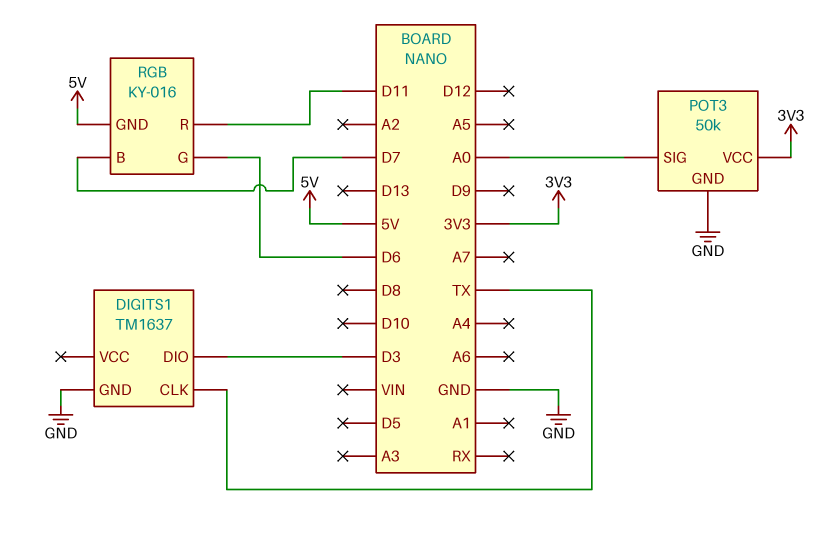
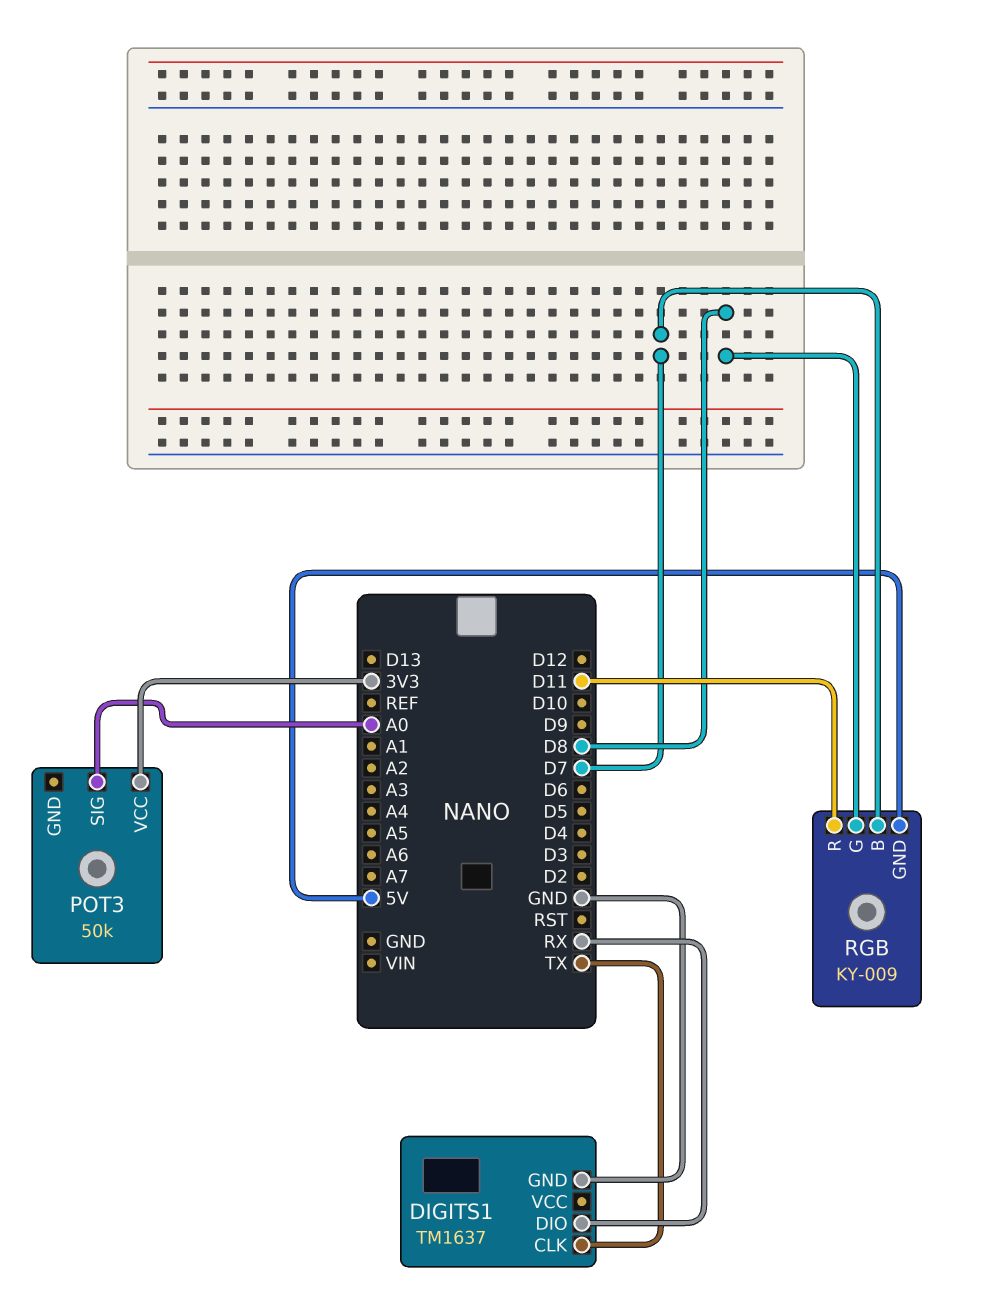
DIGITS1 pin DIO: D3 -> RX
POT3 pin GND: GND -> none
RGB: KY-016 -> KY-009
RGB pin G: D6 -> D8

